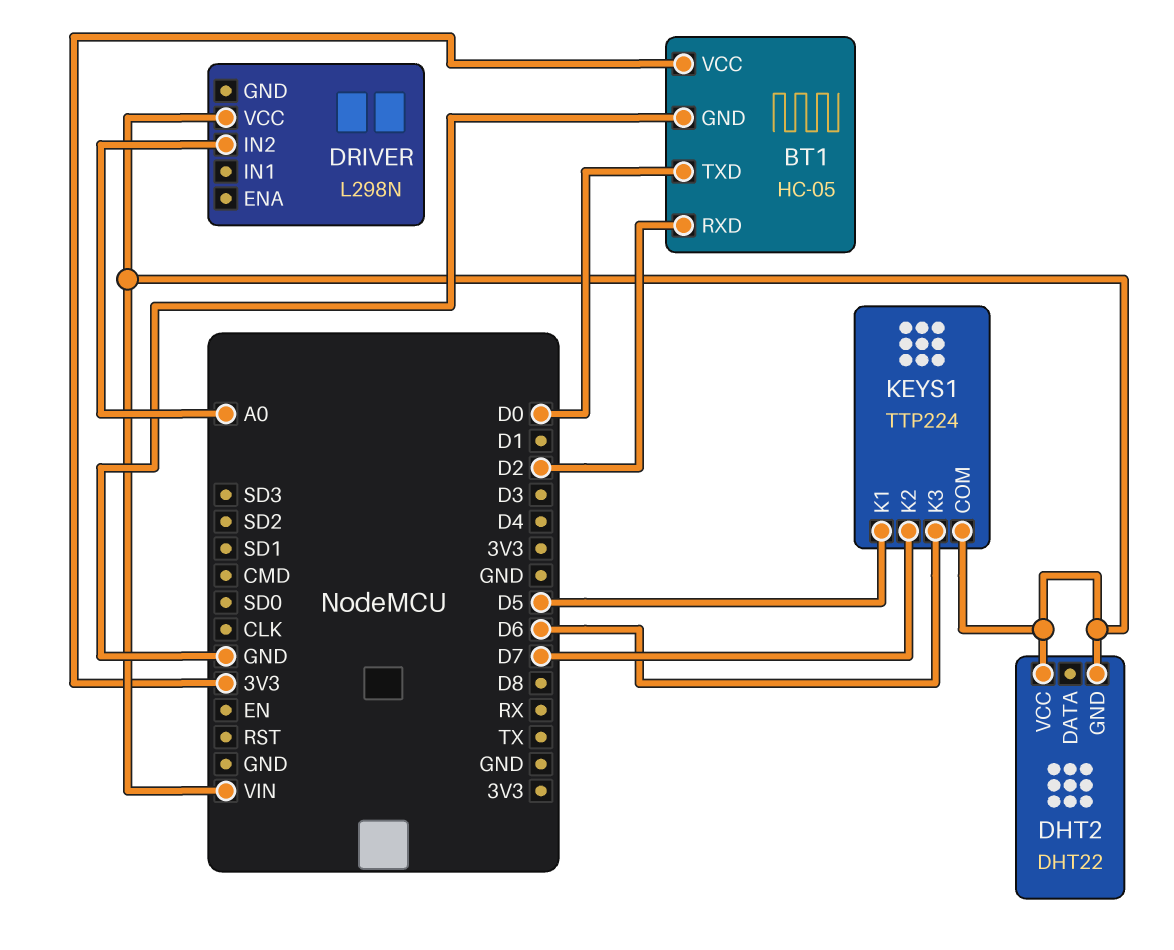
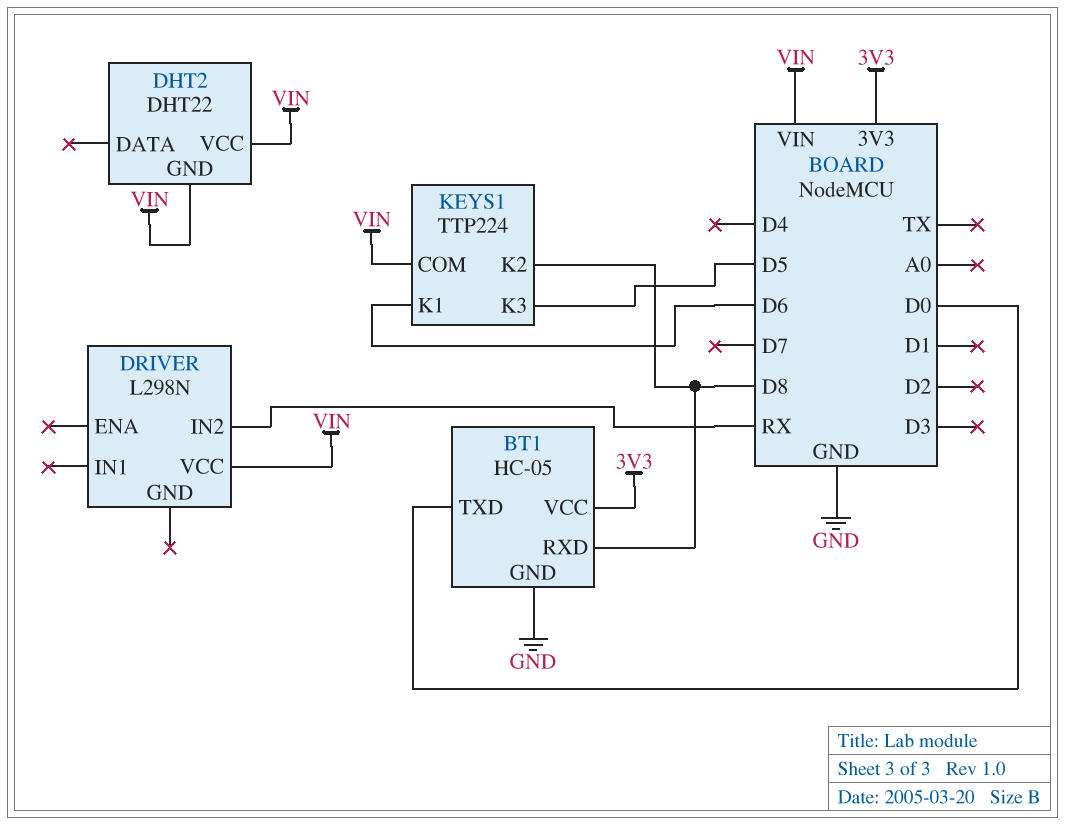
BT1 pin RXD: D2 -> D8
DRIVER pin IN2: A0 -> RX
KEYS1 pin K1: D5 -> D6
KEYS1 pin K2: D7 -> D8
KEYS1 pin K3: D6 -> D5

